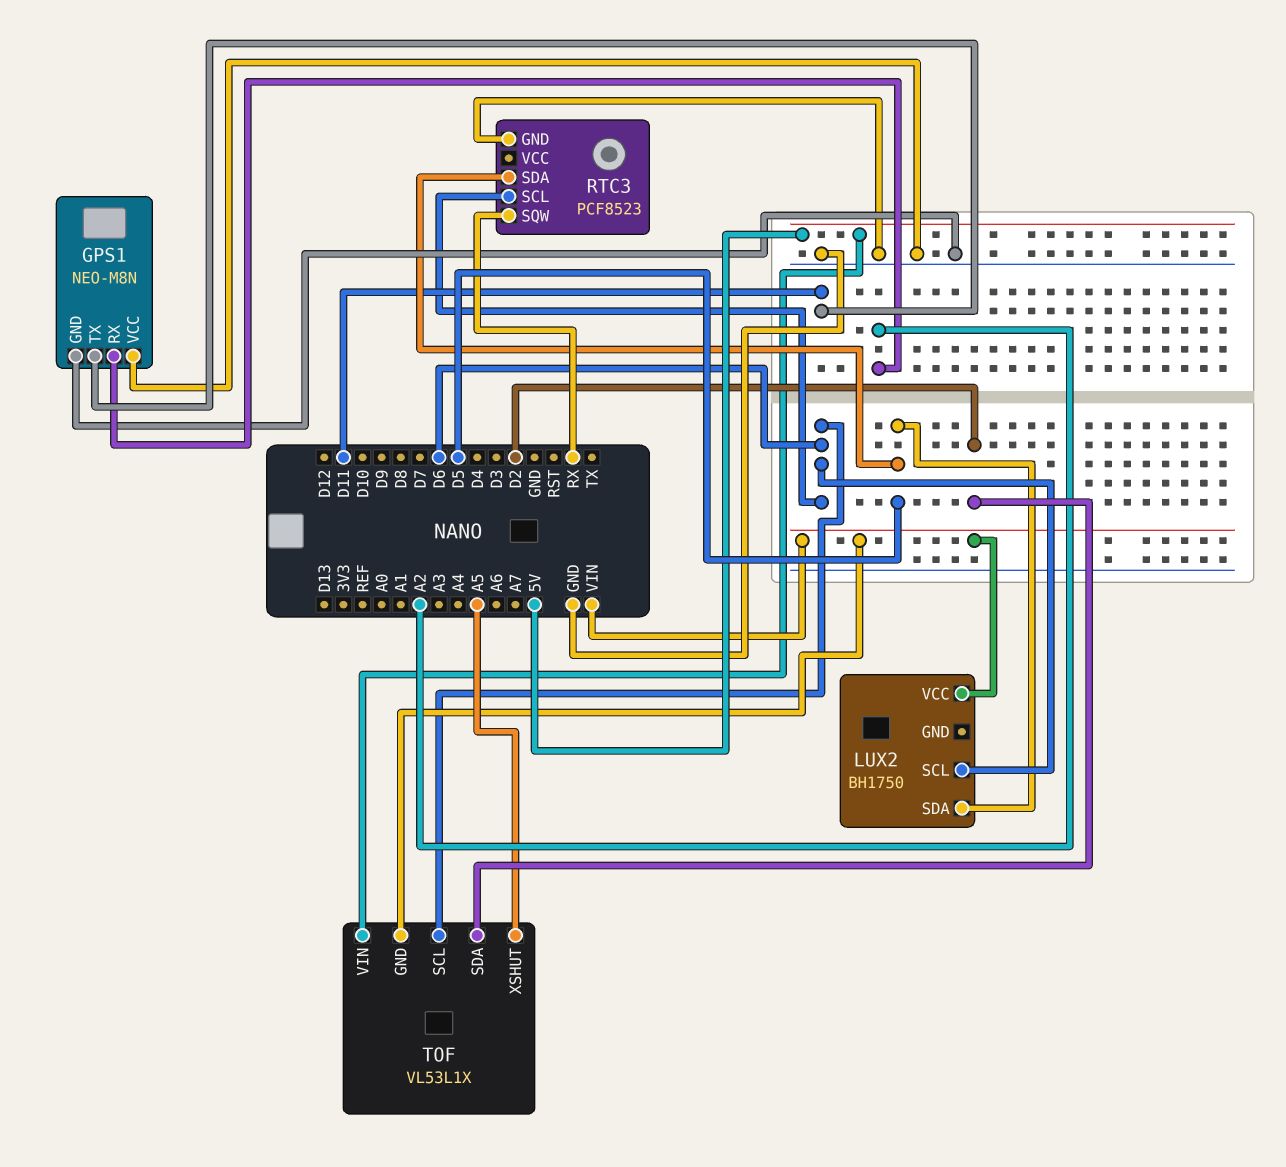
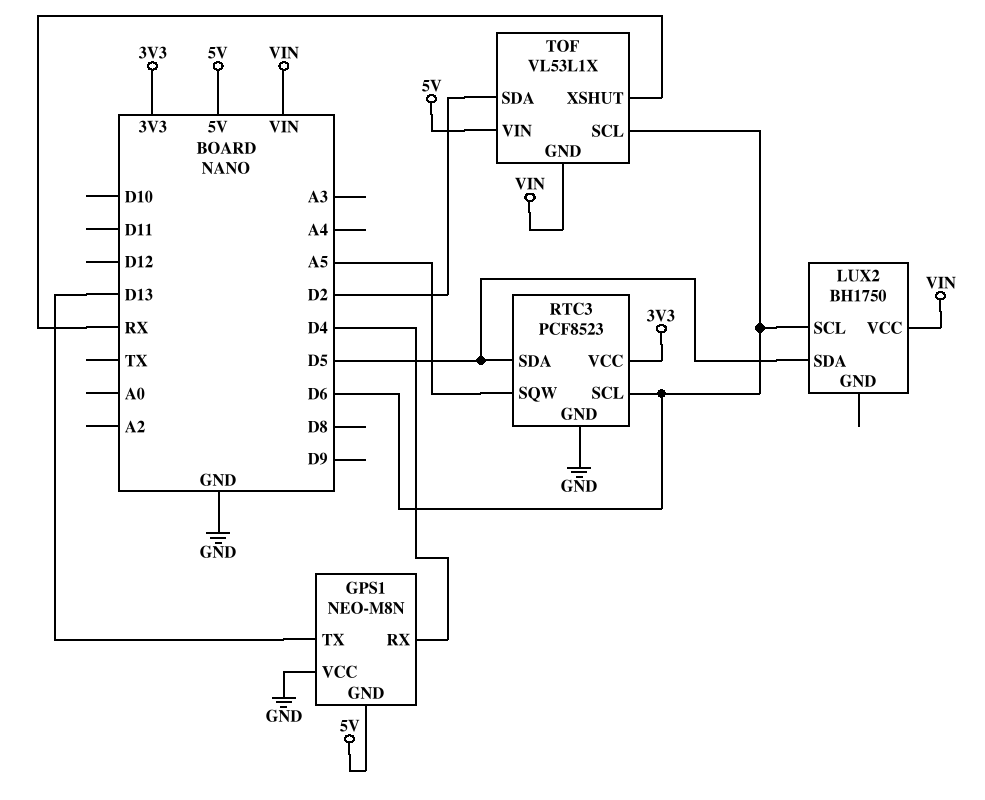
GPS1 pin GND: GND -> 5V
GPS1 pin RX: A2 -> D4
GPS1 pin TX: D11 -> D13
RTC3 pin SQW: RX -> A5
RTC3 pin VCC: none -> 3V3
TOF pin XSHUT: A5 -> RX

